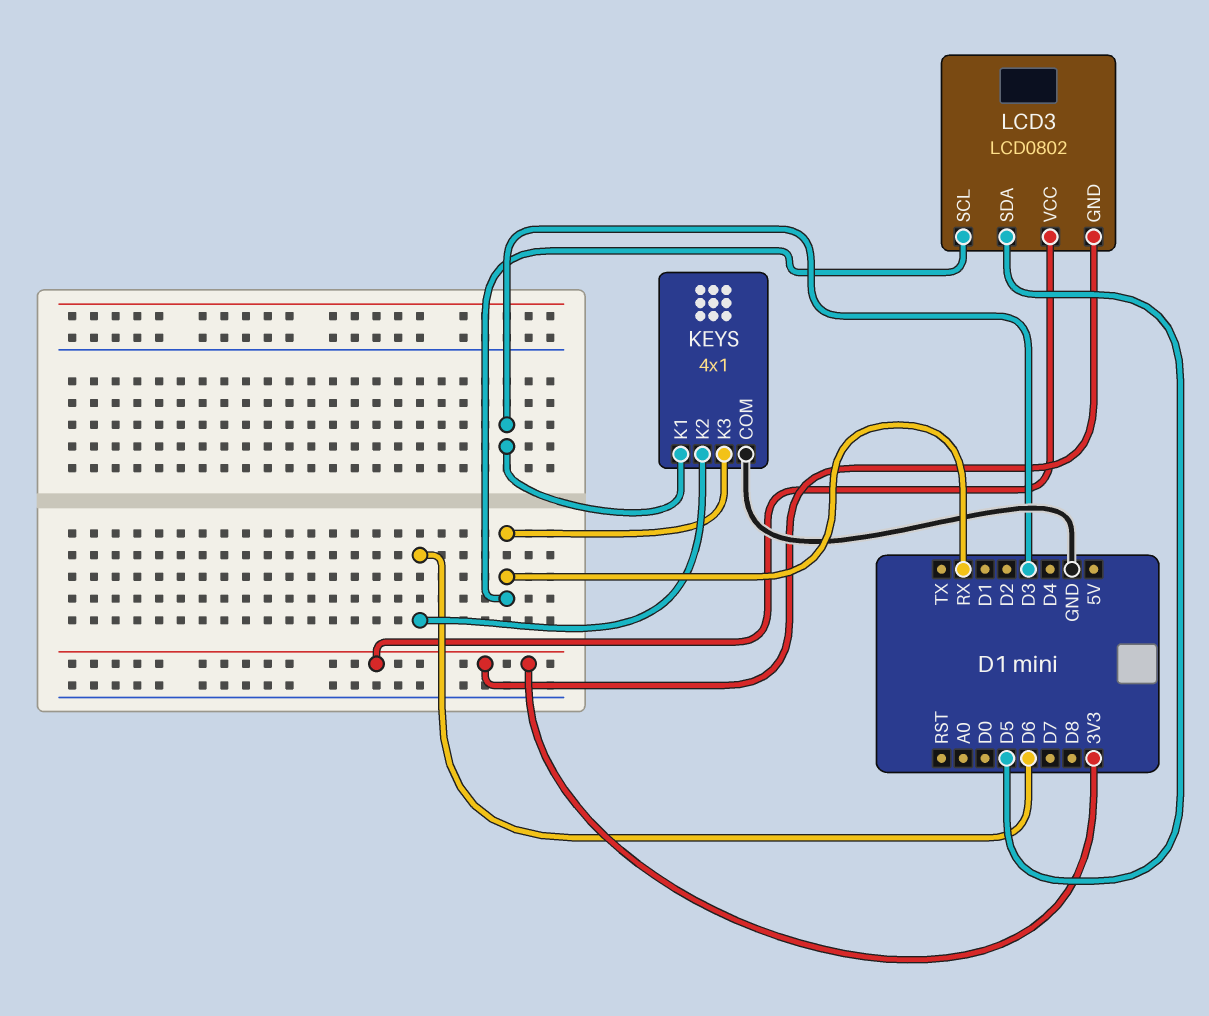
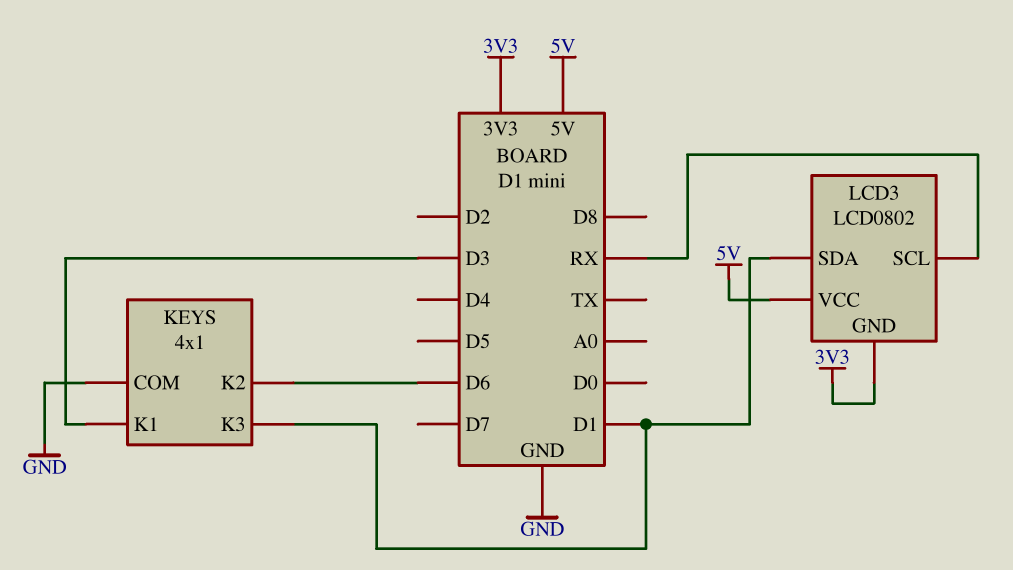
KEYS pin K3: RX -> D1
LCD3 pin SDA: D5 -> D1
LCD3 pin VCC: 3V3 -> 5V

